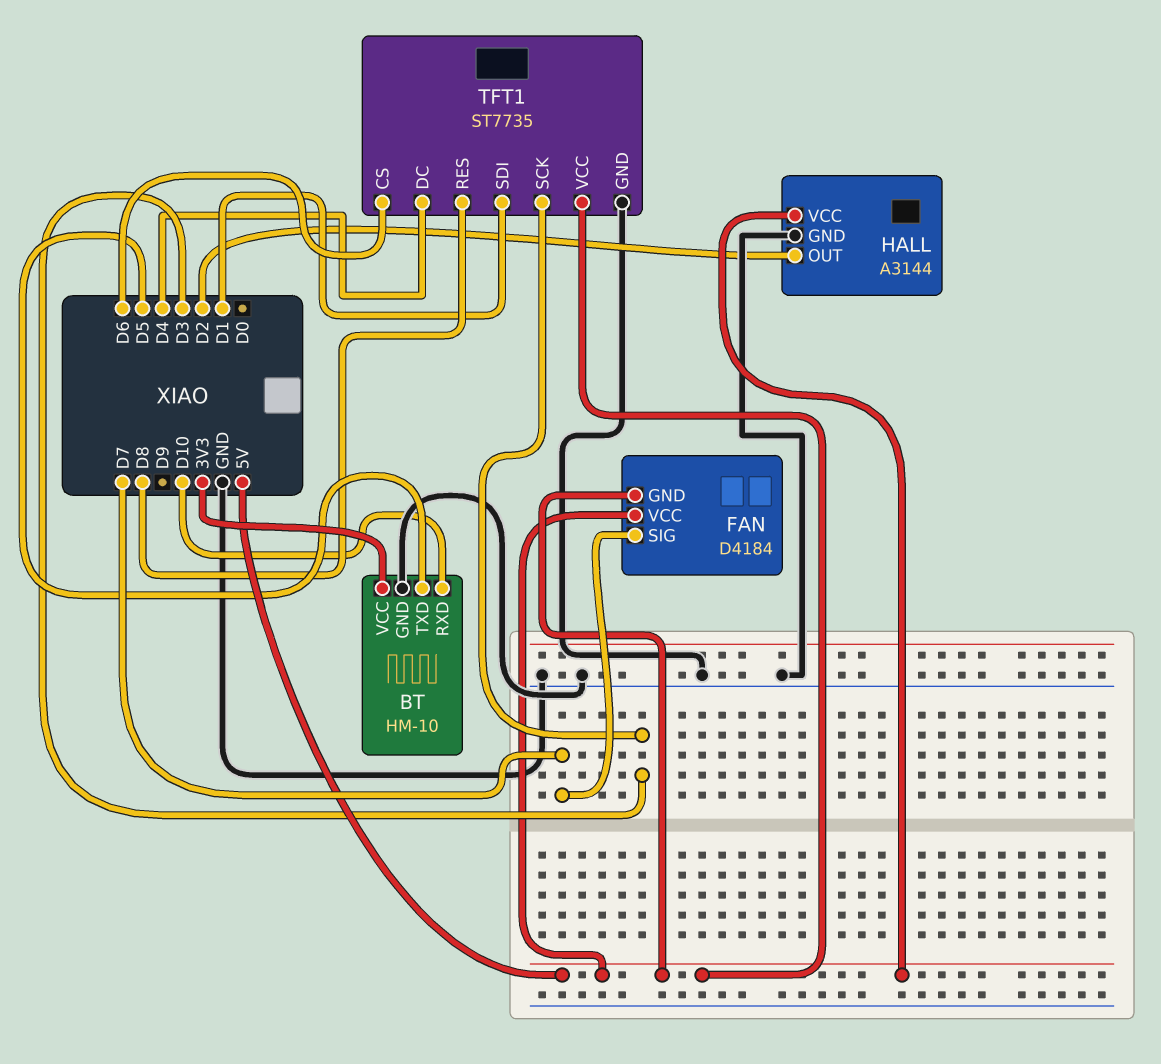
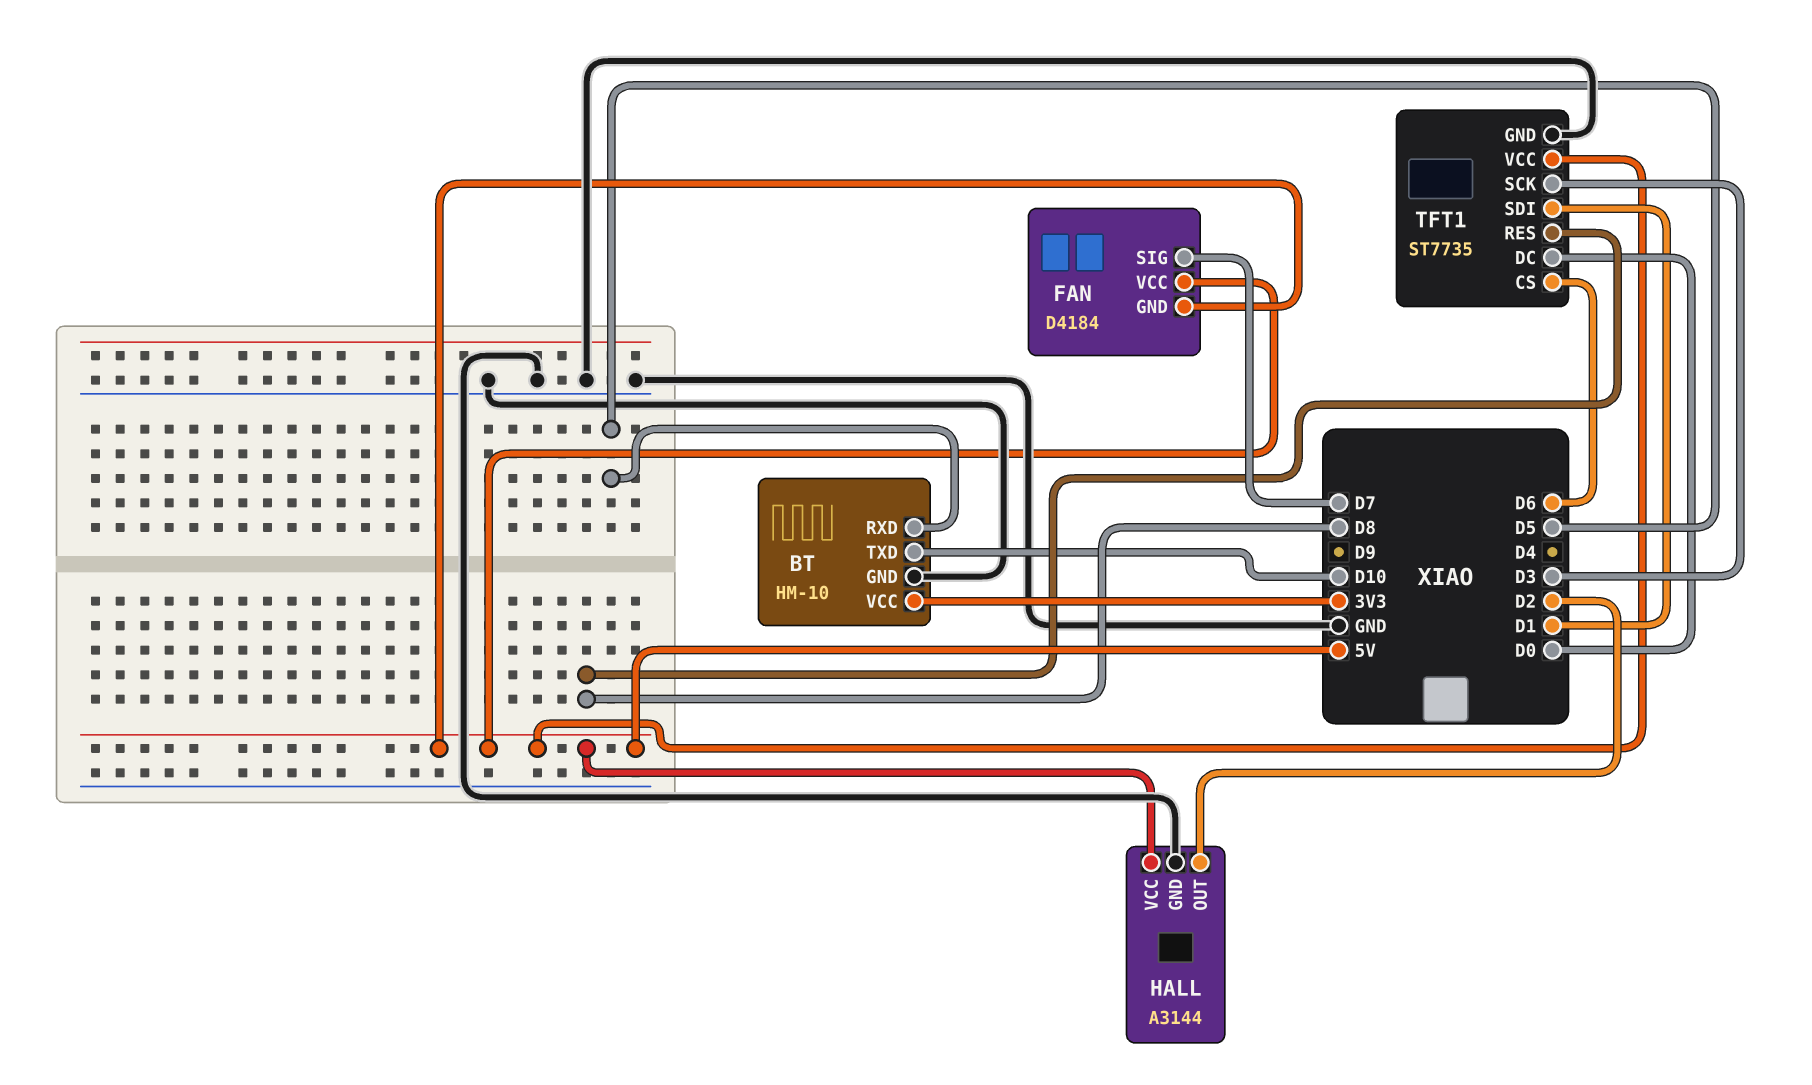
BT pin RXD: D10 -> D5
BT pin TXD: D5 -> D10
TFT1 pin DC: D4 -> D0

